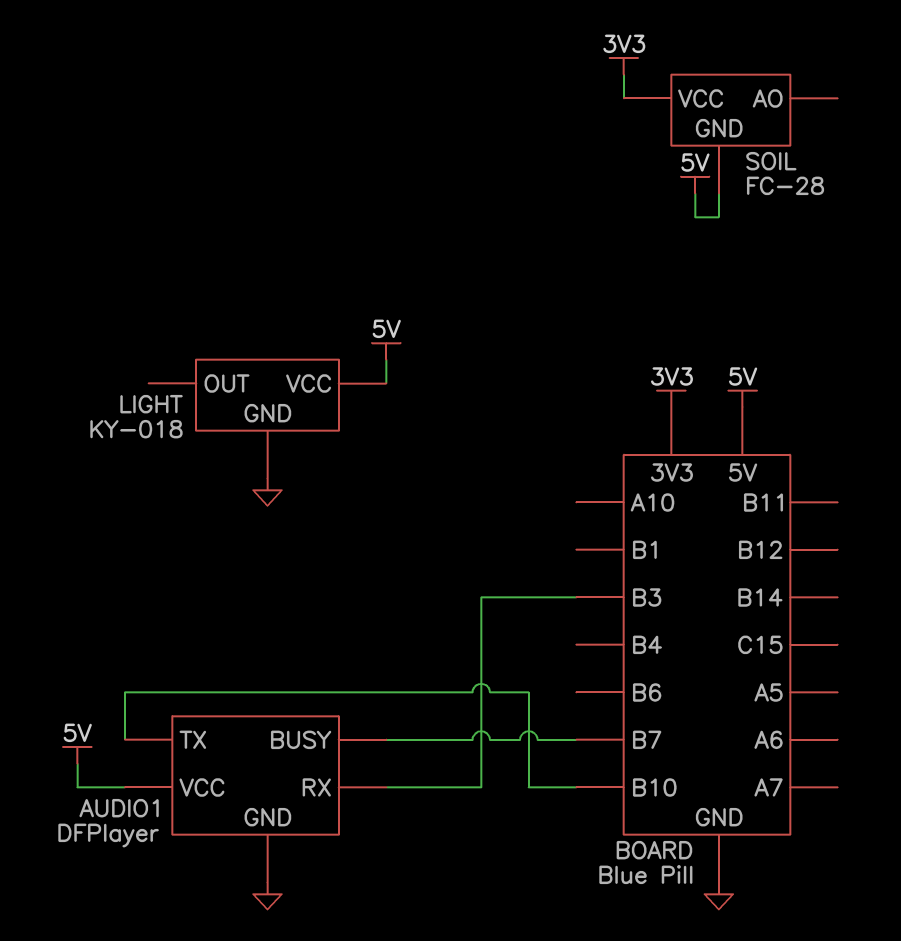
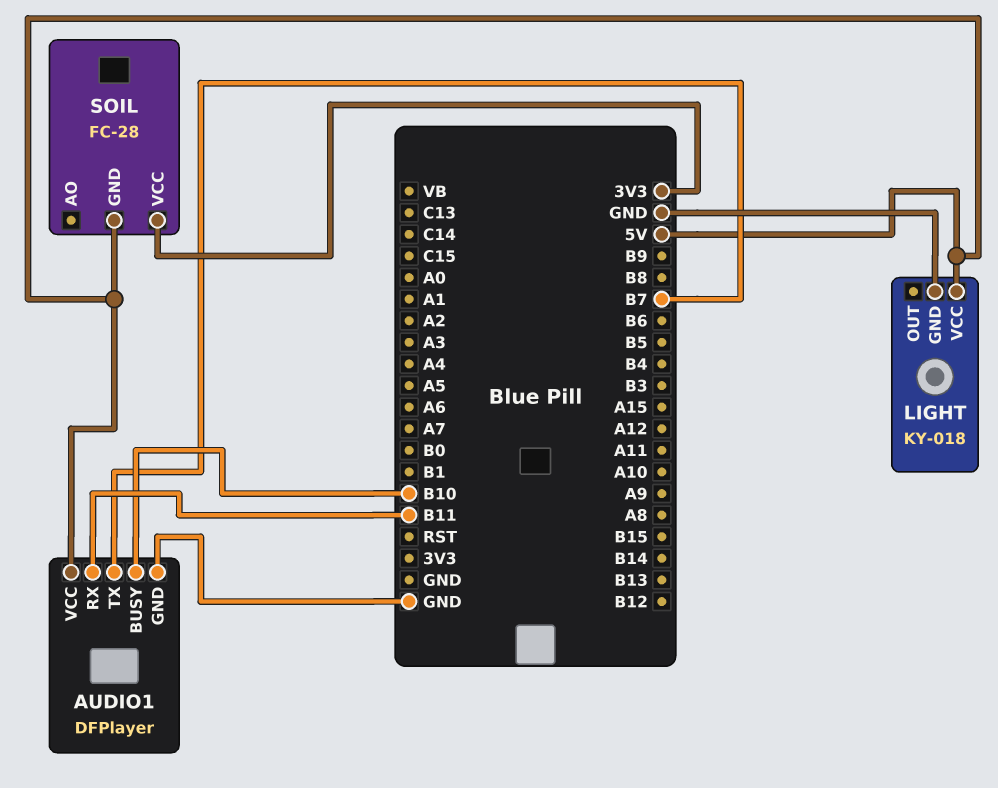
AUDIO1 pin BUSY: B7 -> B10
AUDIO1 pin RX: B3 -> B11
AUDIO1 pin TX: B10 -> B7

